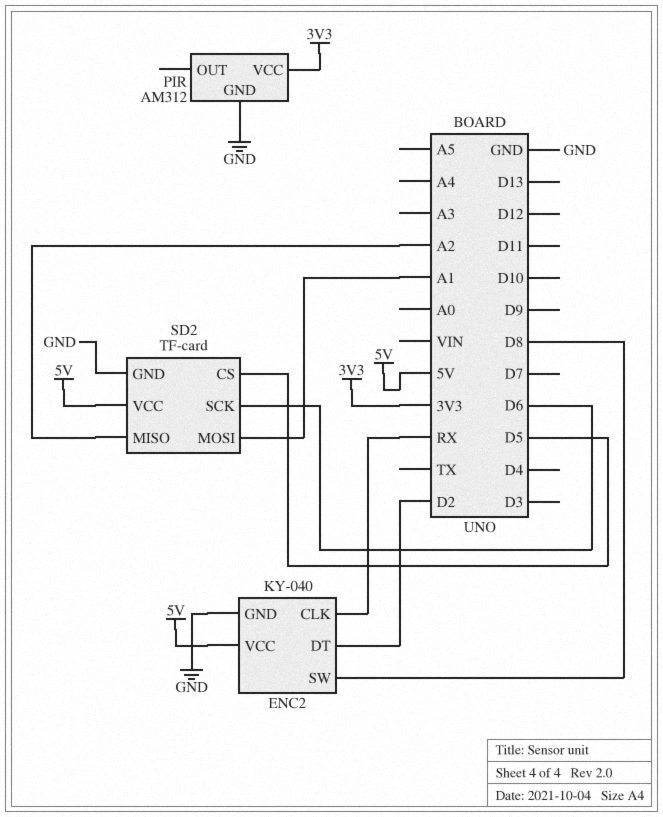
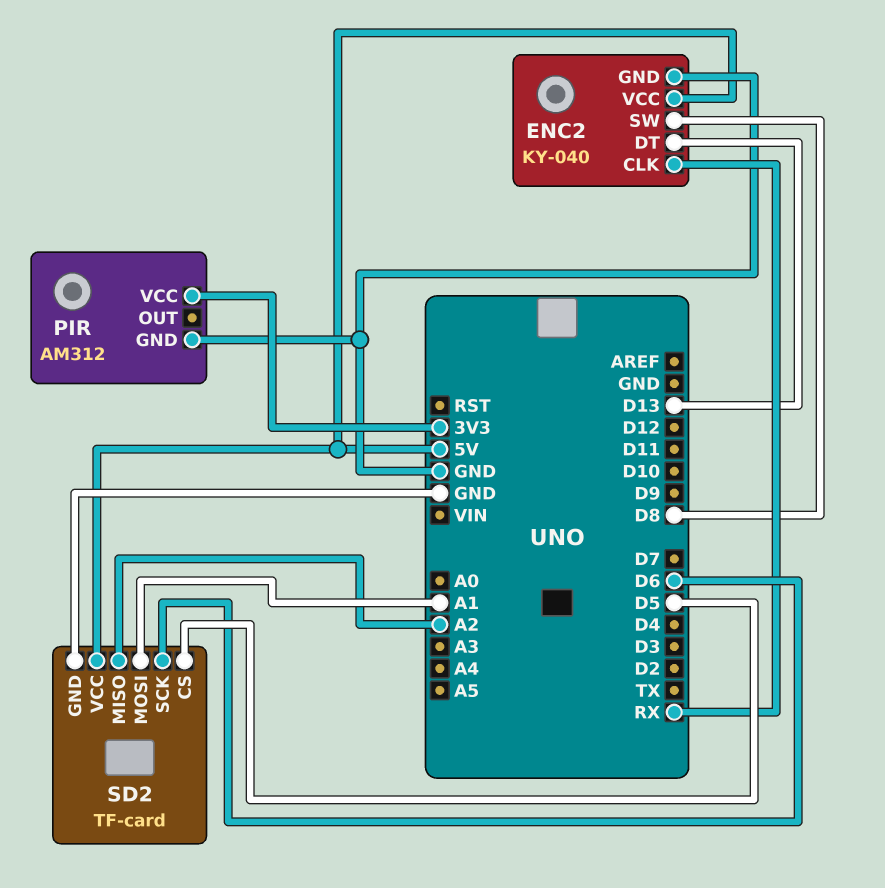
ENC2 pin DT: D2 -> D13

